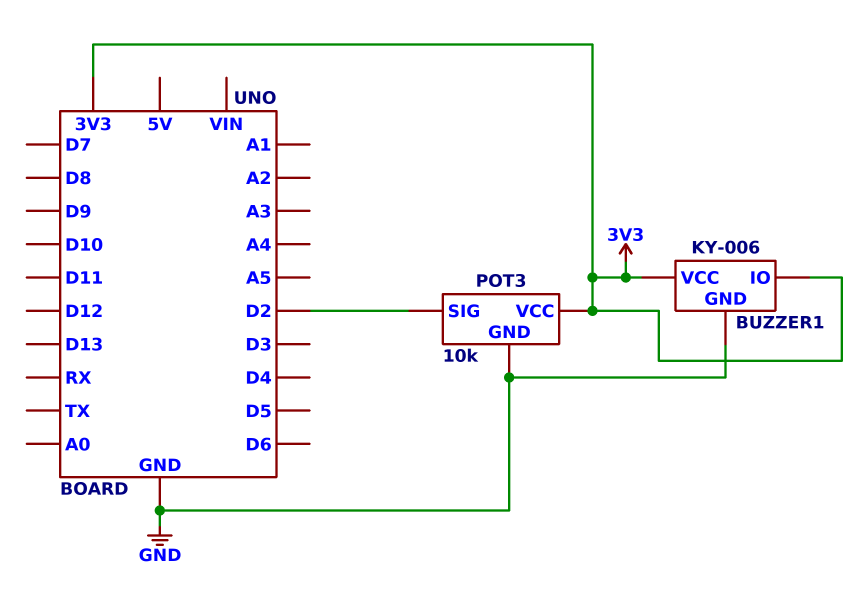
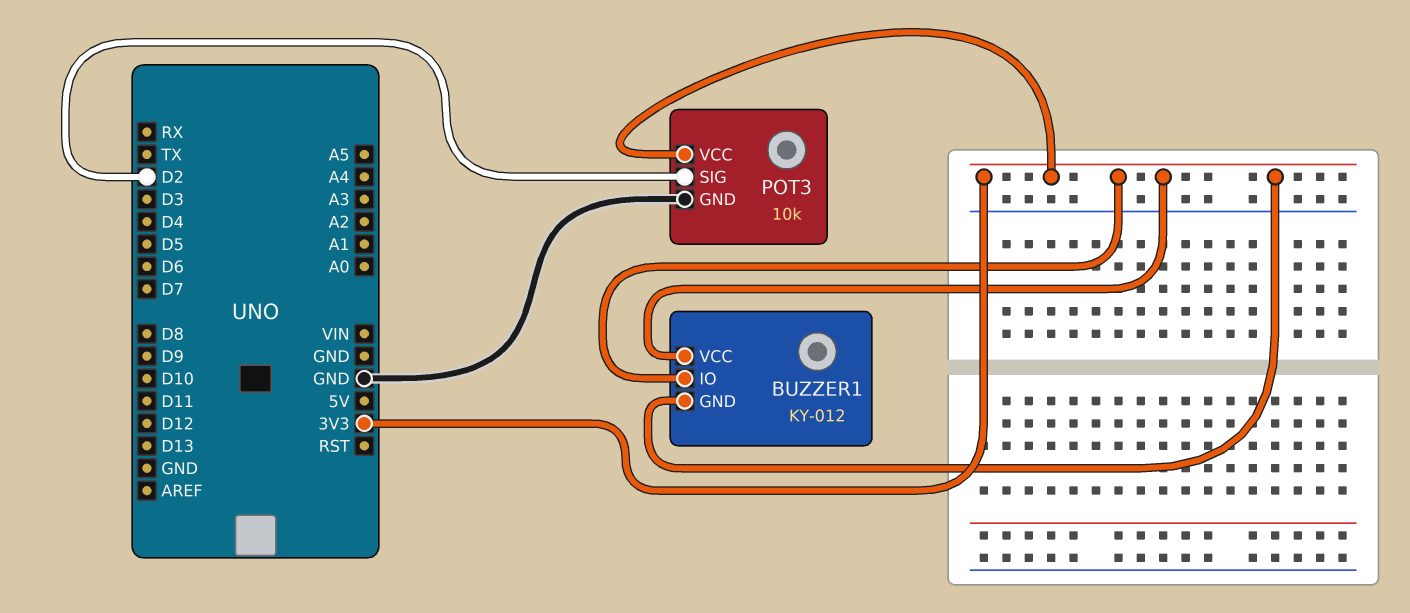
BUZZER1: KY-006 -> KY-012
BUZZER1 pin GND: GND -> 3V3

